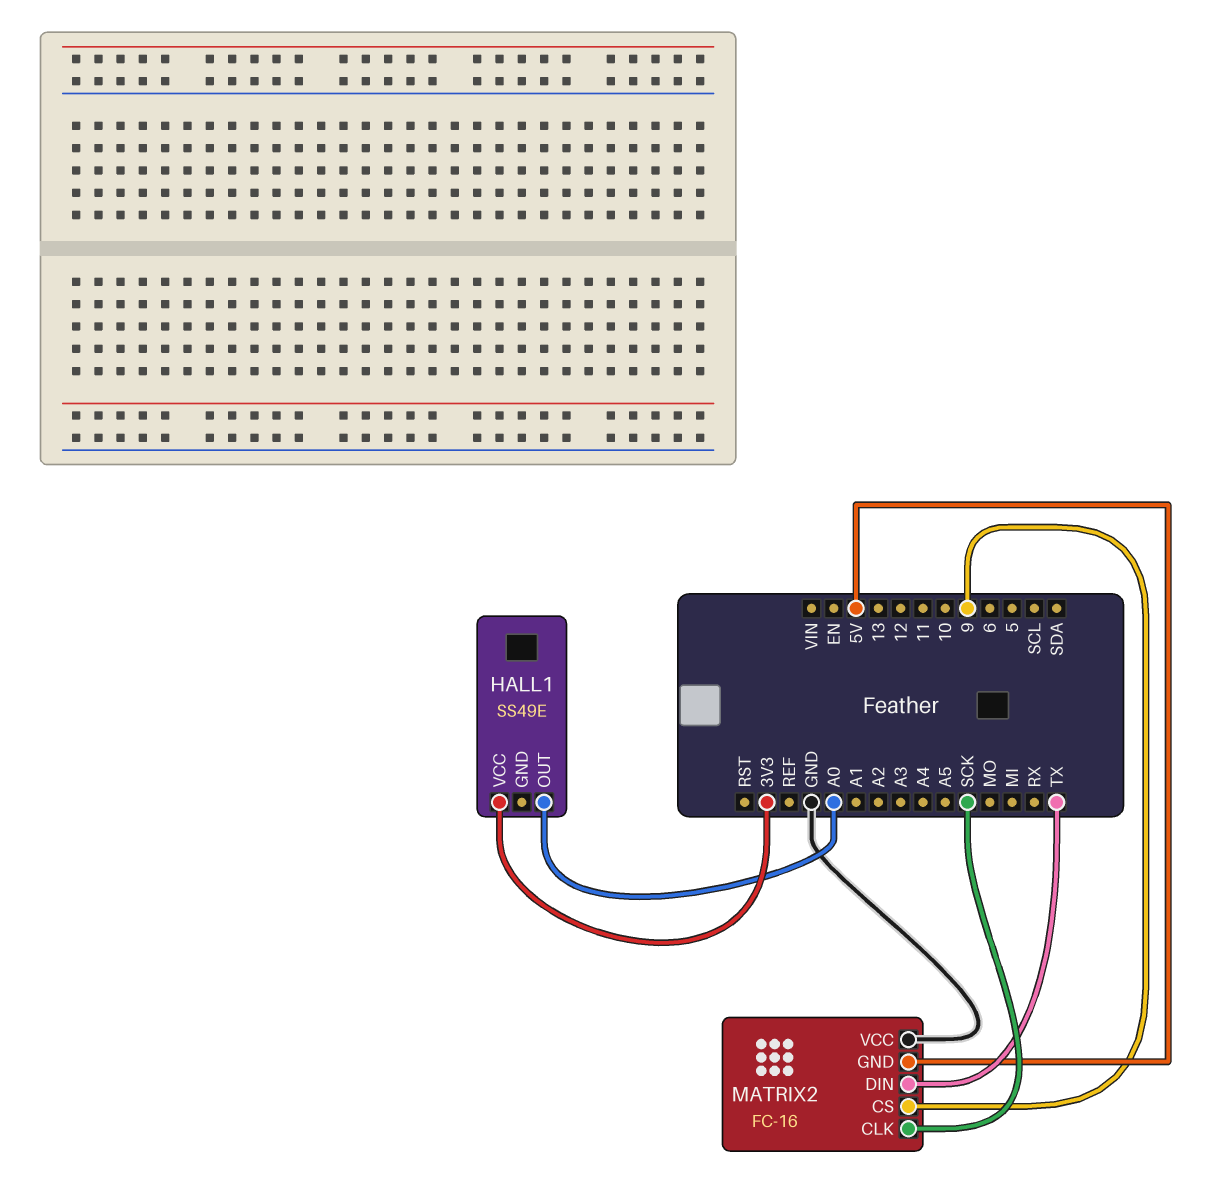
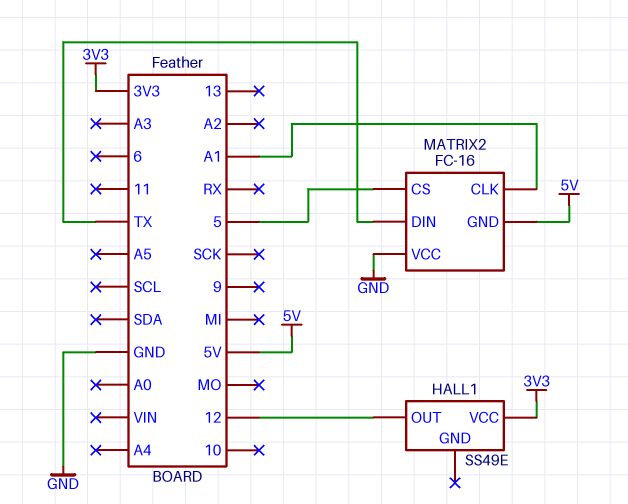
HALL1 pin OUT: A0 -> 12
MATRIX2 pin CLK: SCK -> A1
MATRIX2 pin CS: 9 -> 5

